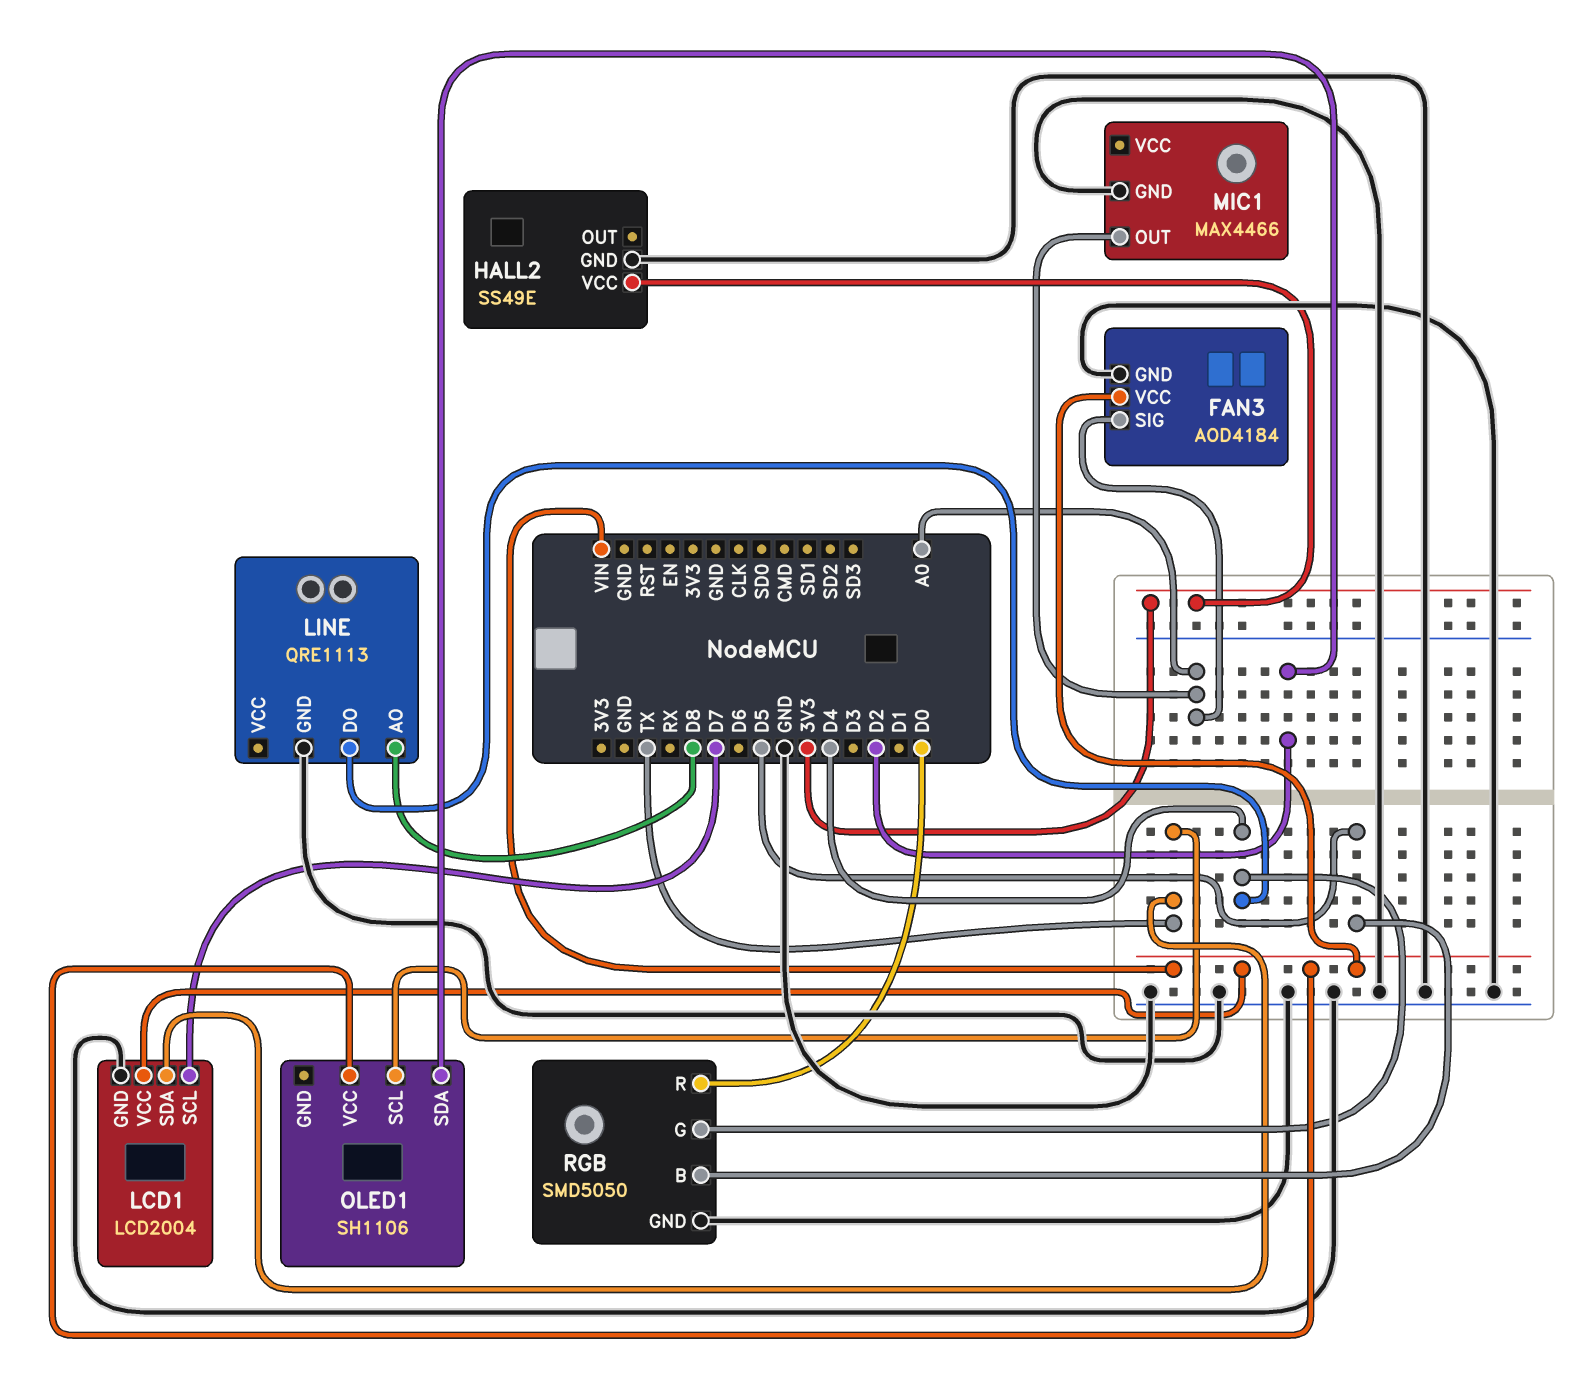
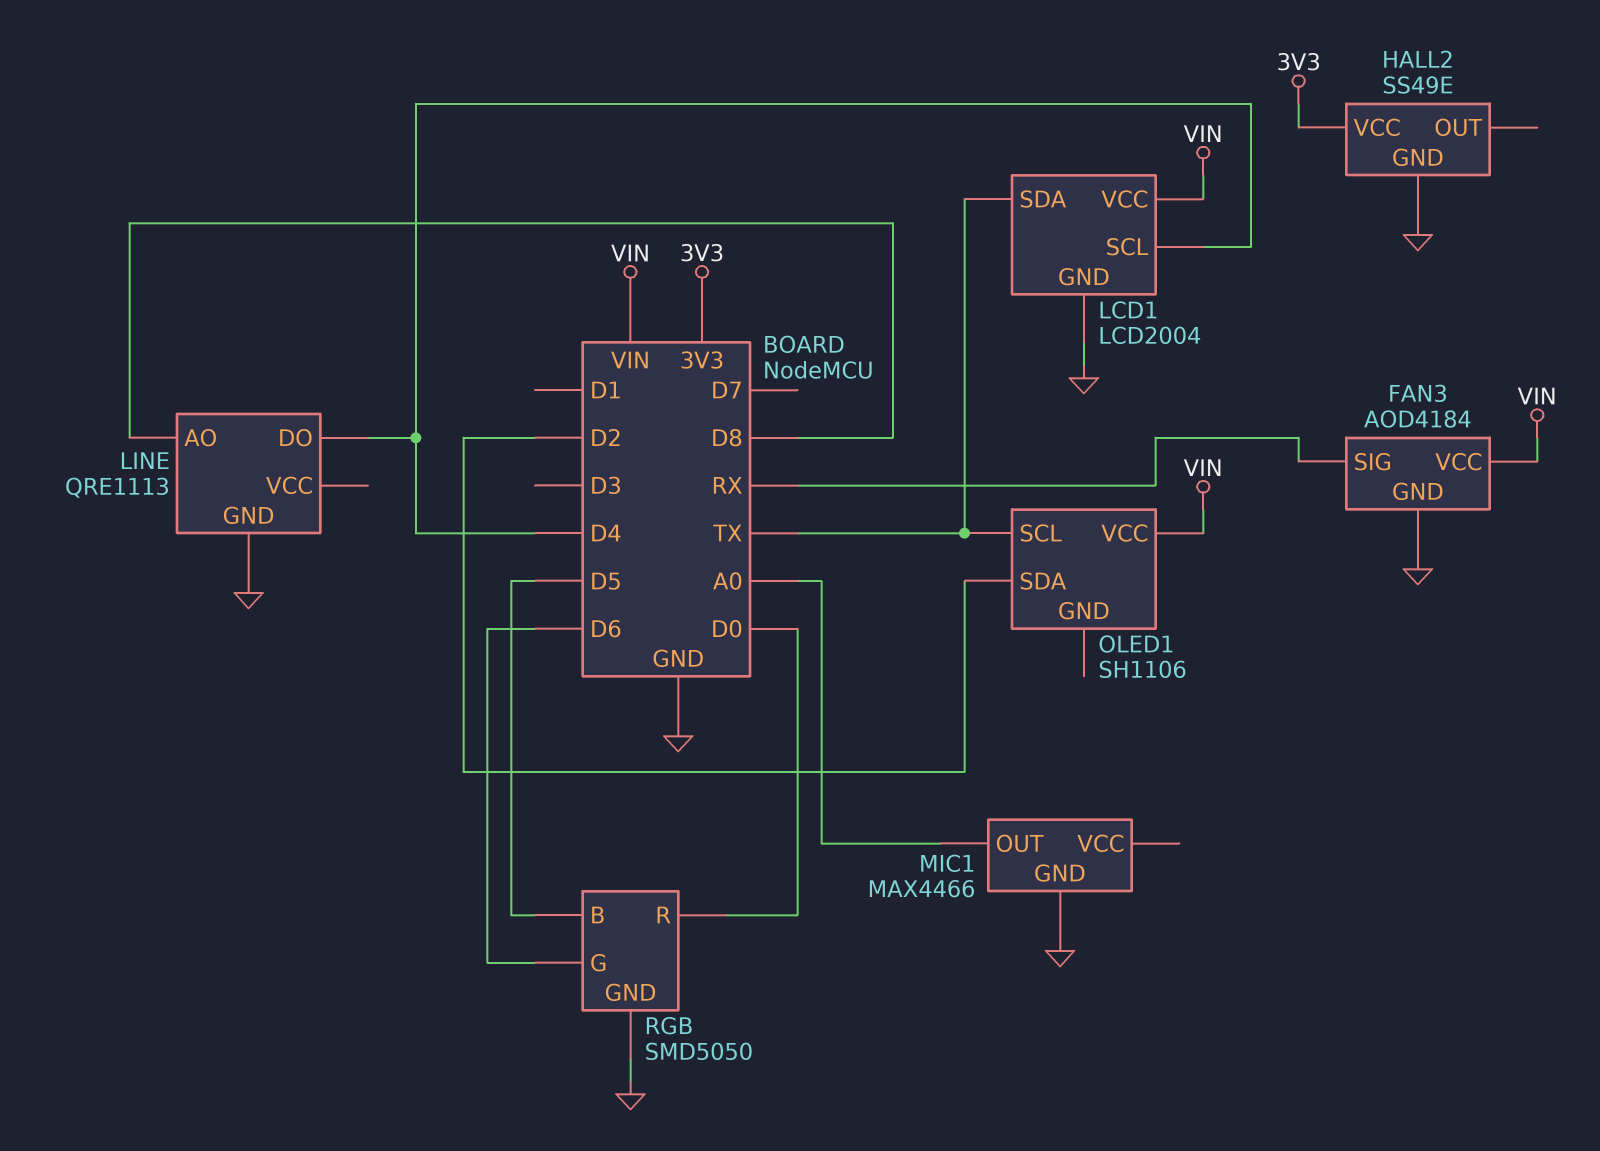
FAN3 pin SIG: A0 -> RX
LCD1 pin SCL: D7 -> D4
RGB pin G: D4 -> D6

